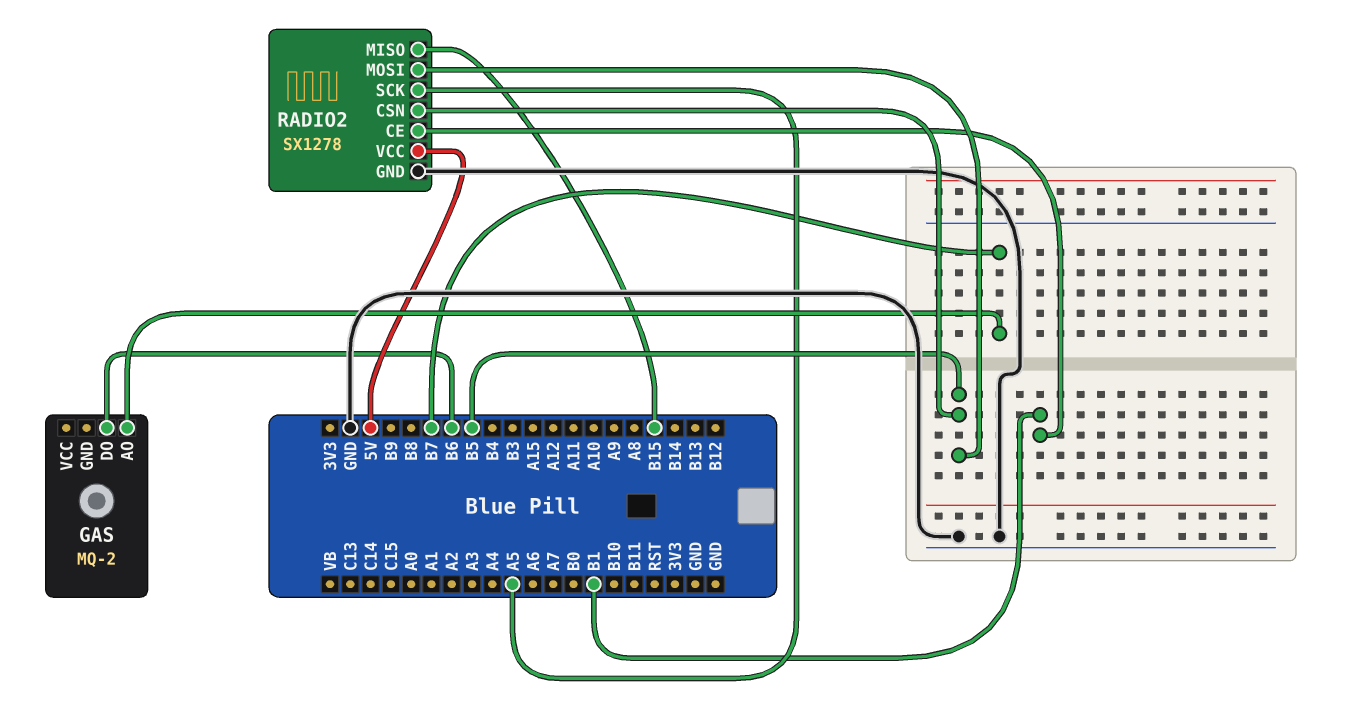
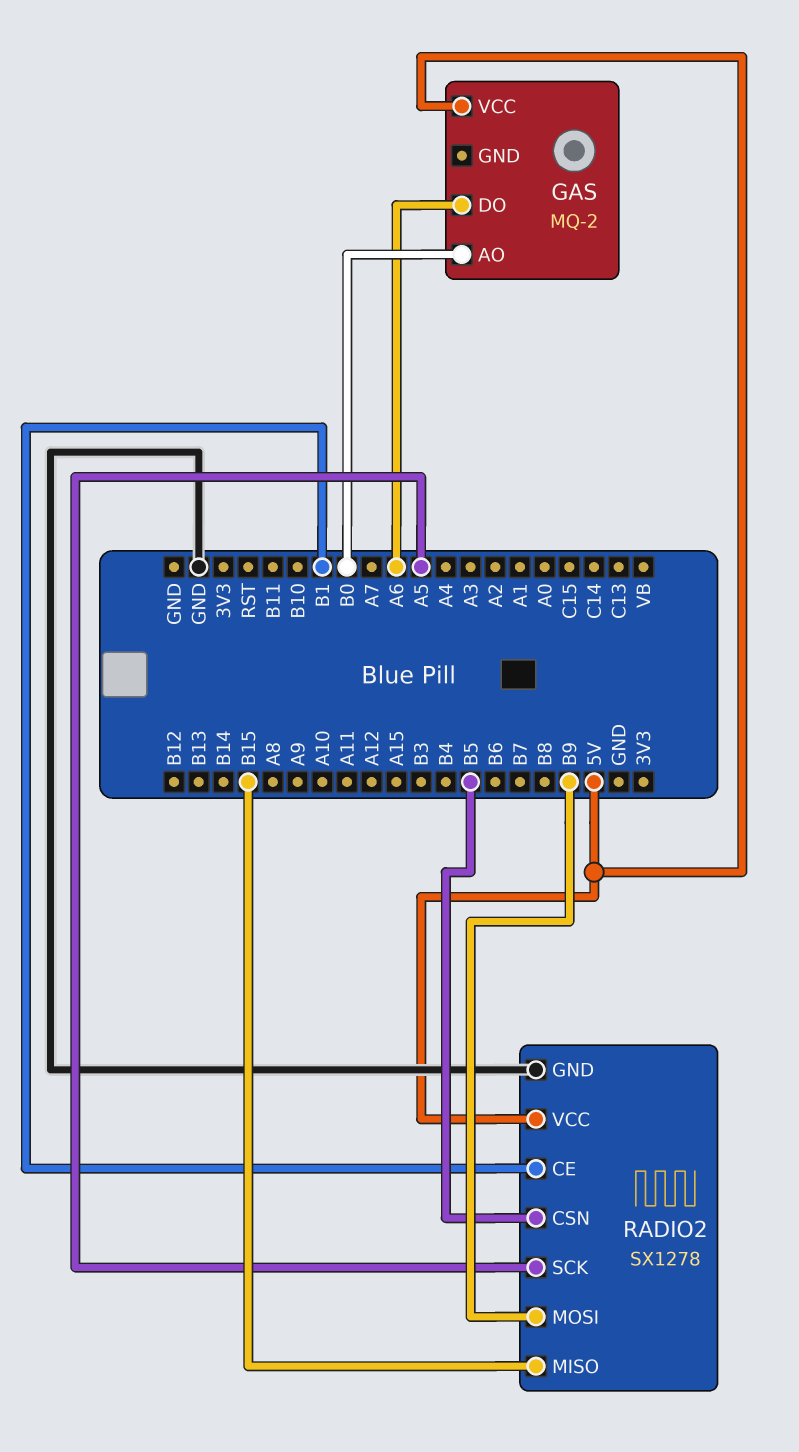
GAS pin AO: B7 -> B0
GAS pin DO: B6 -> A6
GAS pin VCC: none -> 5V
RADIO2 pin MOSI: B5 -> B9

